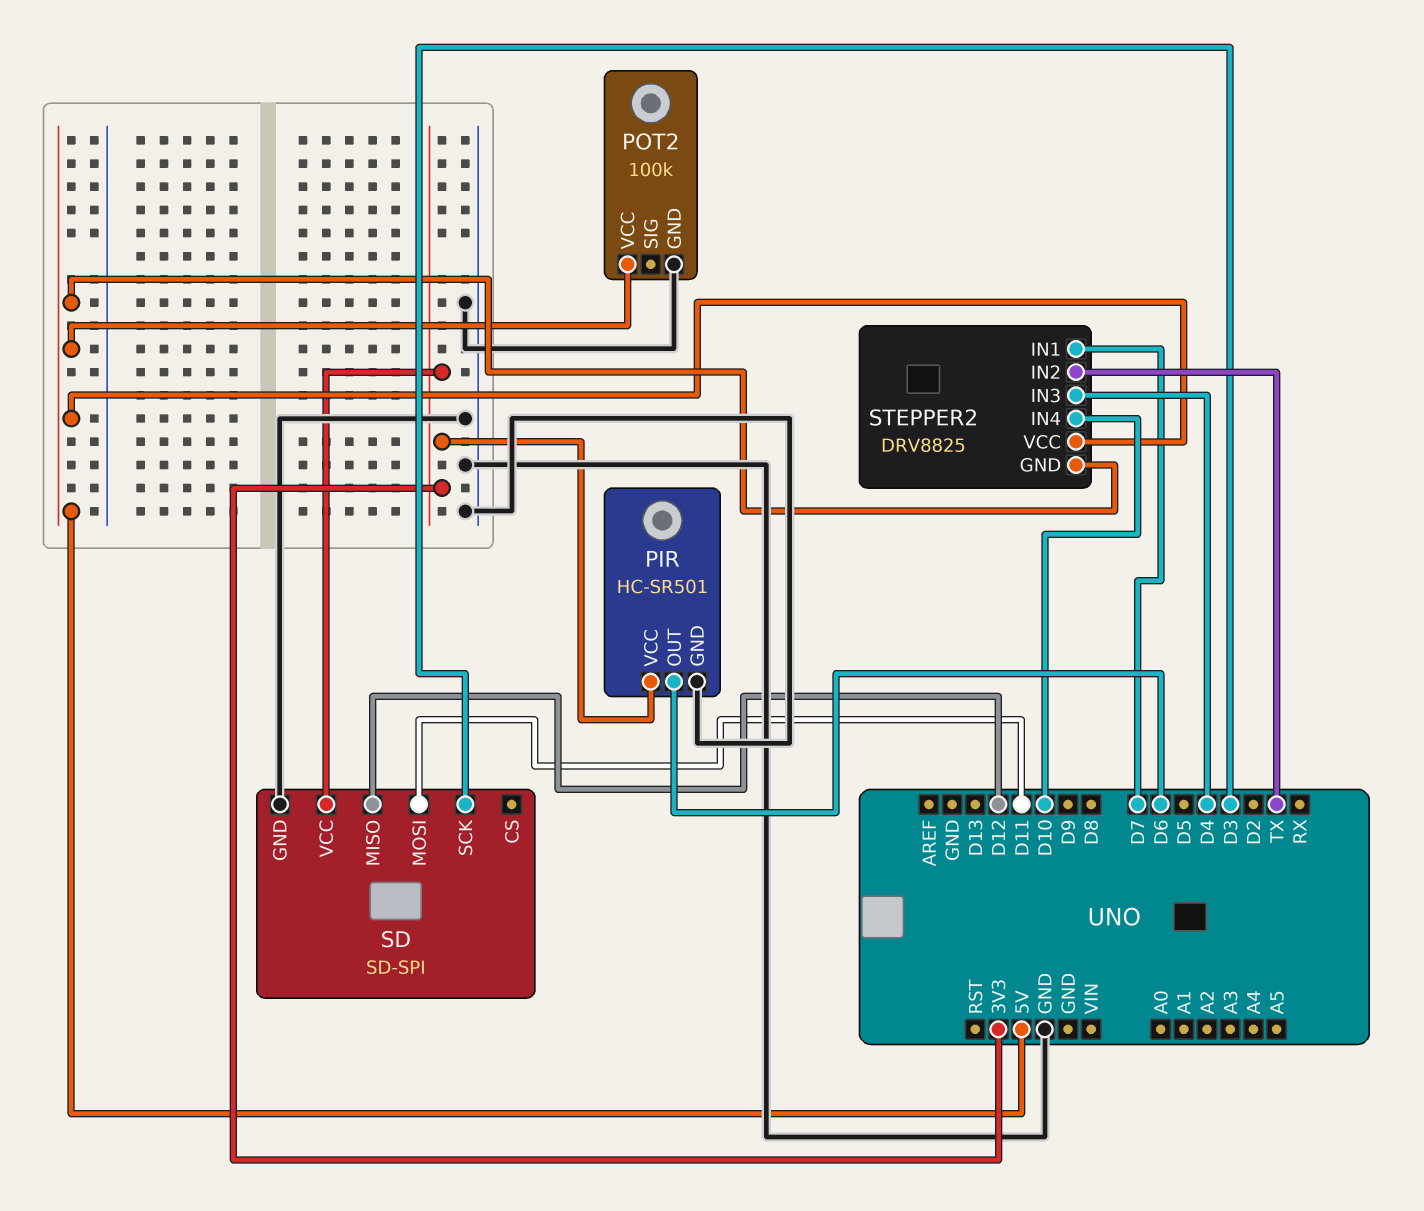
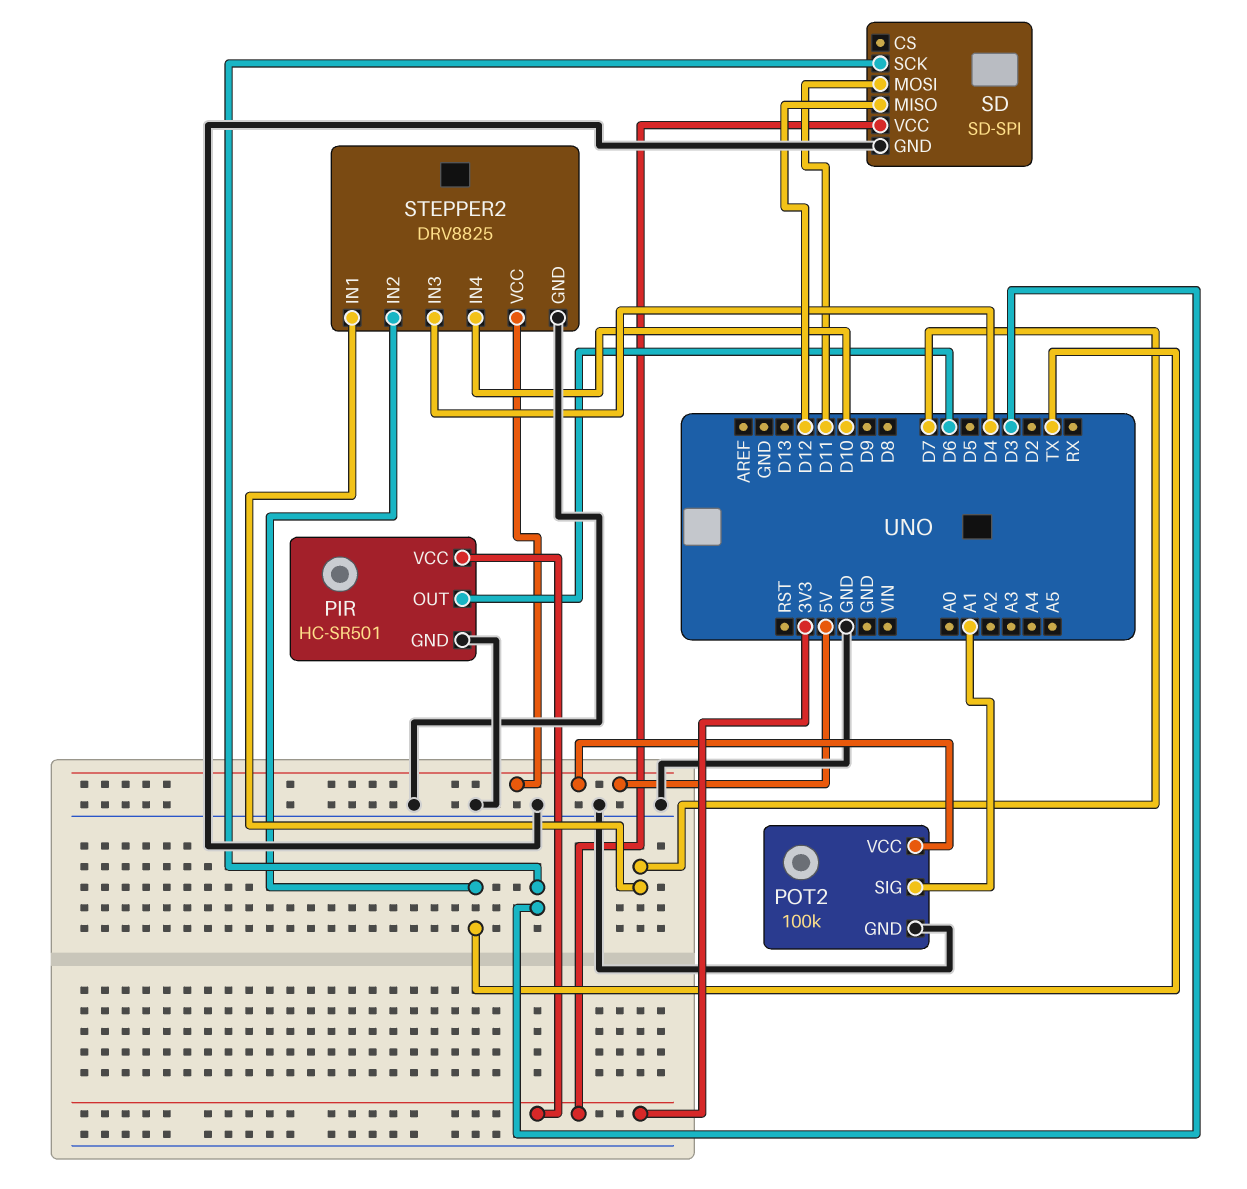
POT2 pin SIG: none -> A1
STEPPER2 pin GND: 5V -> GND

